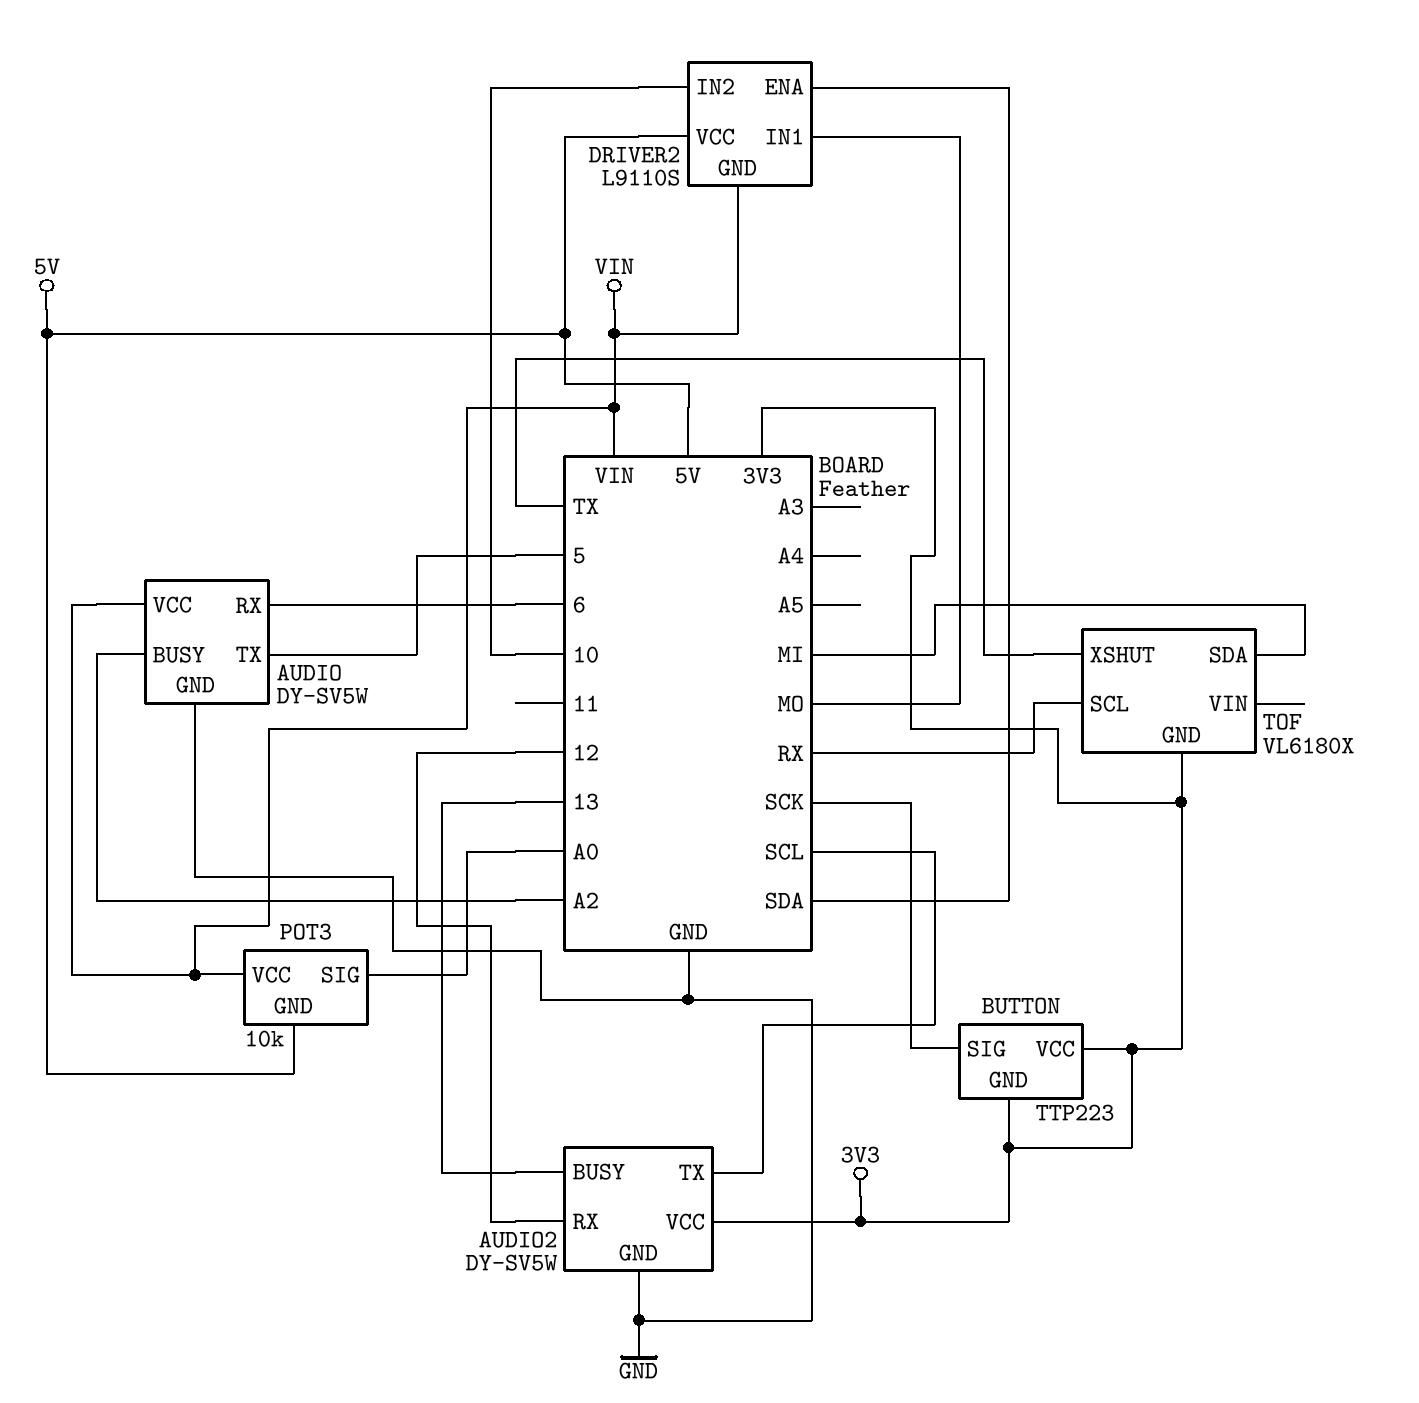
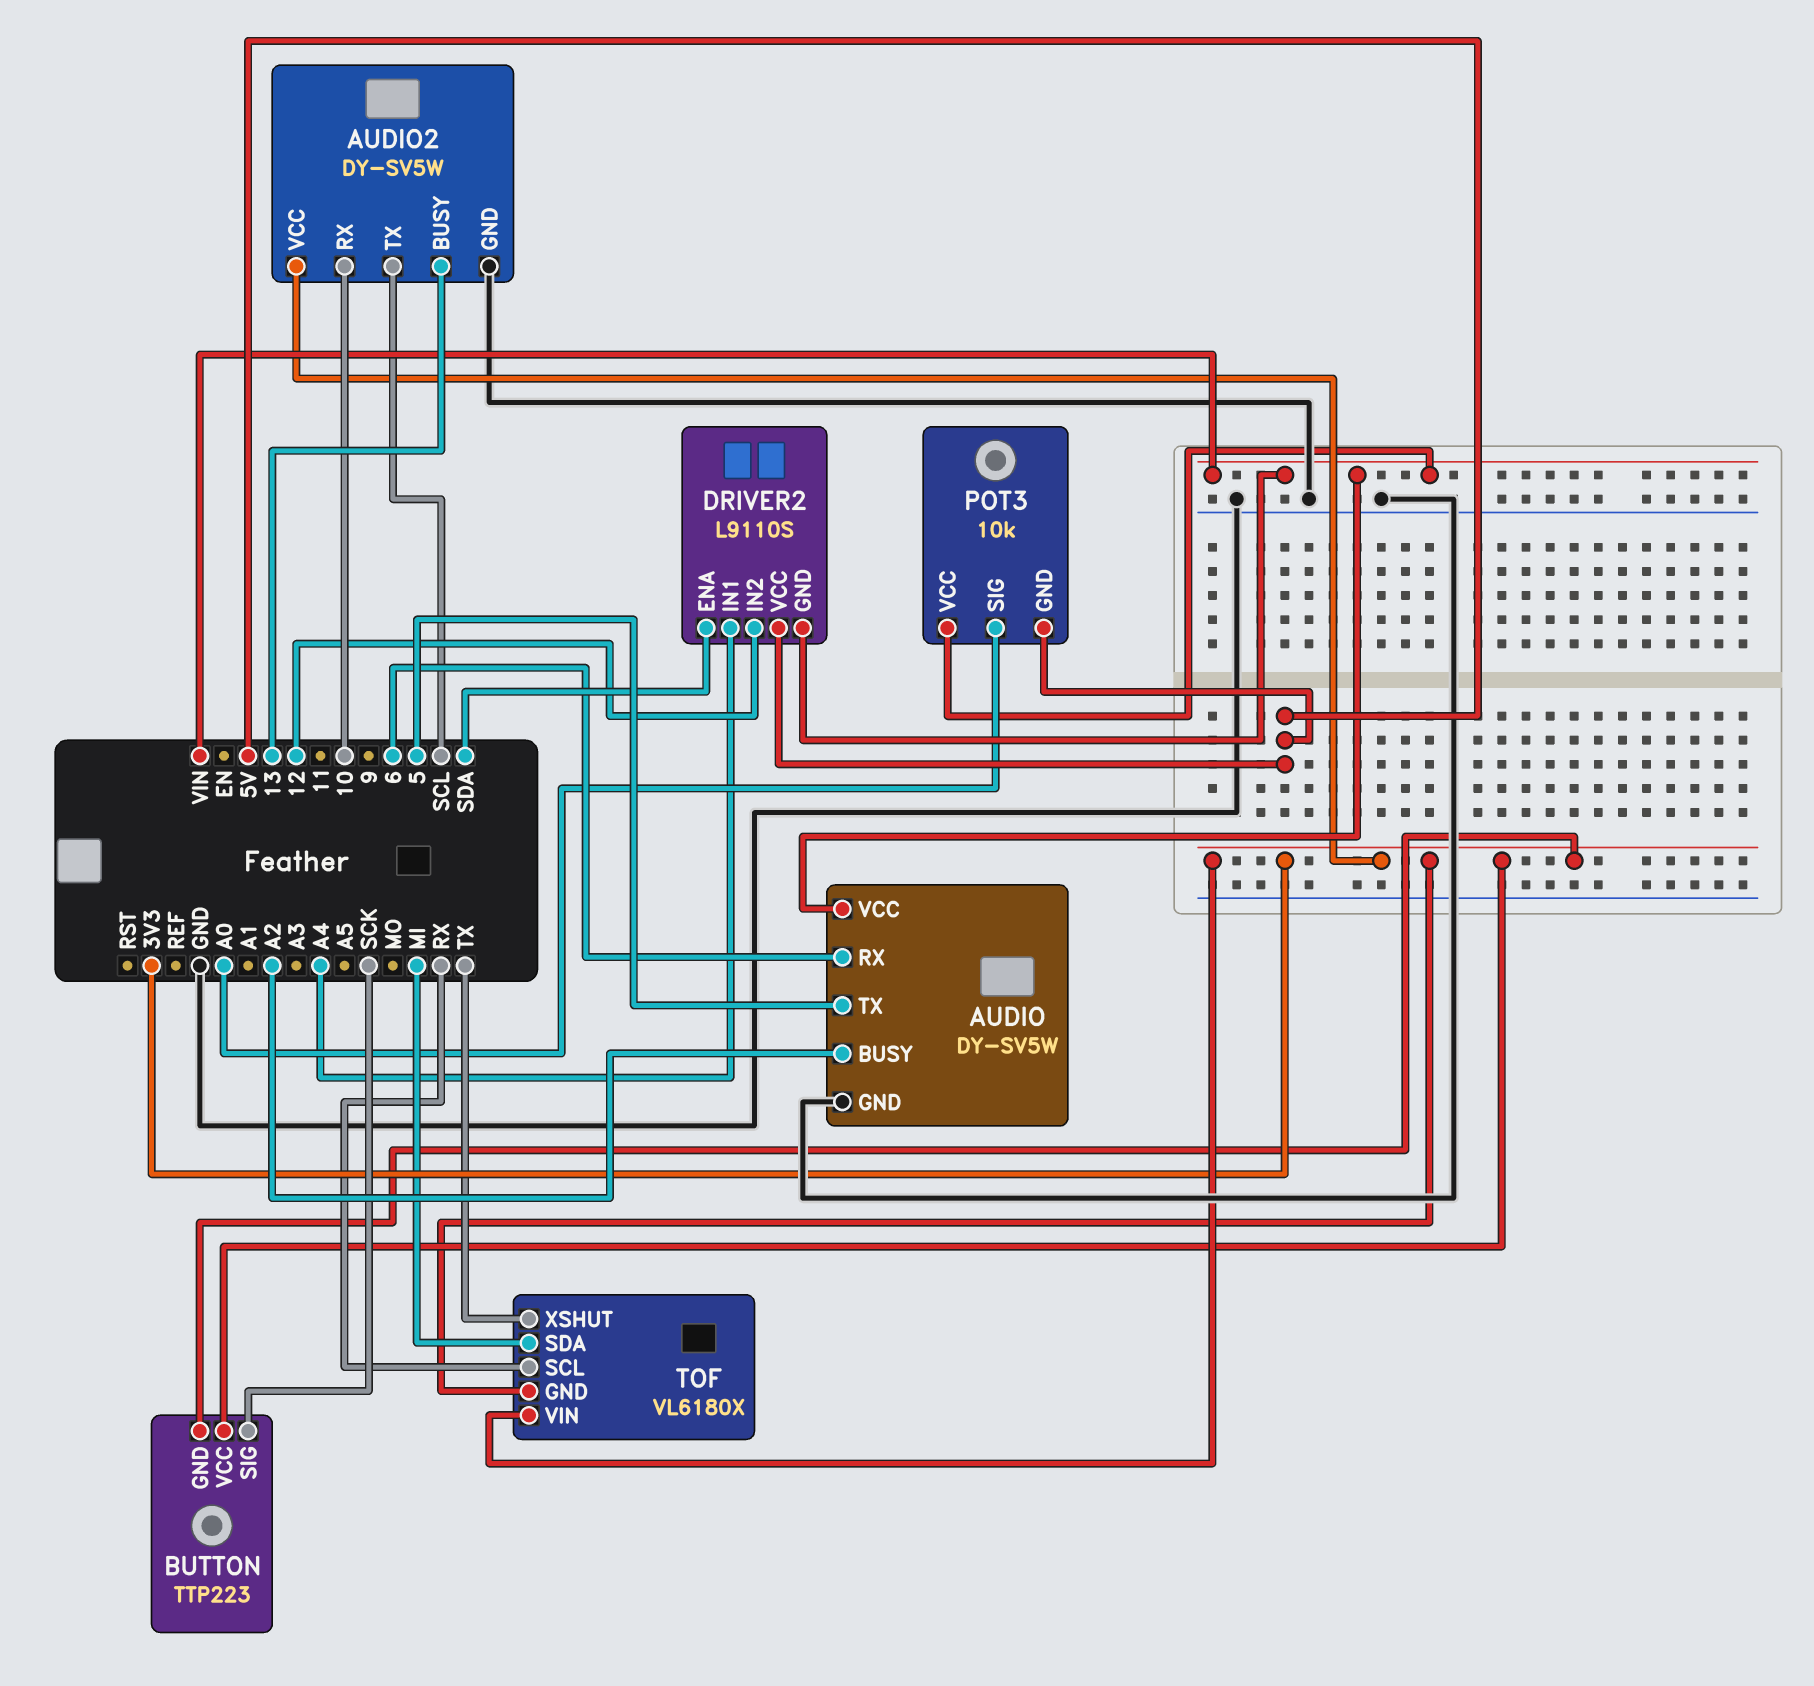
AUDIO2 pin RX: 12 -> 10
DRIVER2 pin IN1: MO -> A4
DRIVER2 pin IN2: 10 -> 12
TOF pin VIN: none -> 3V3

